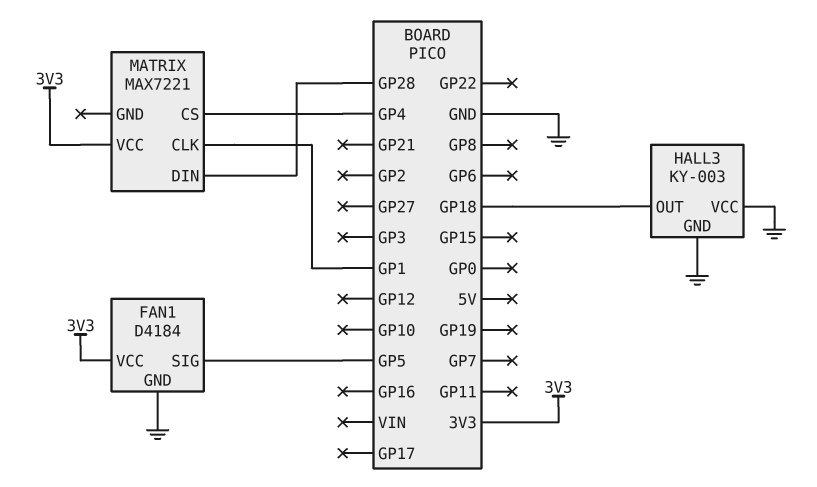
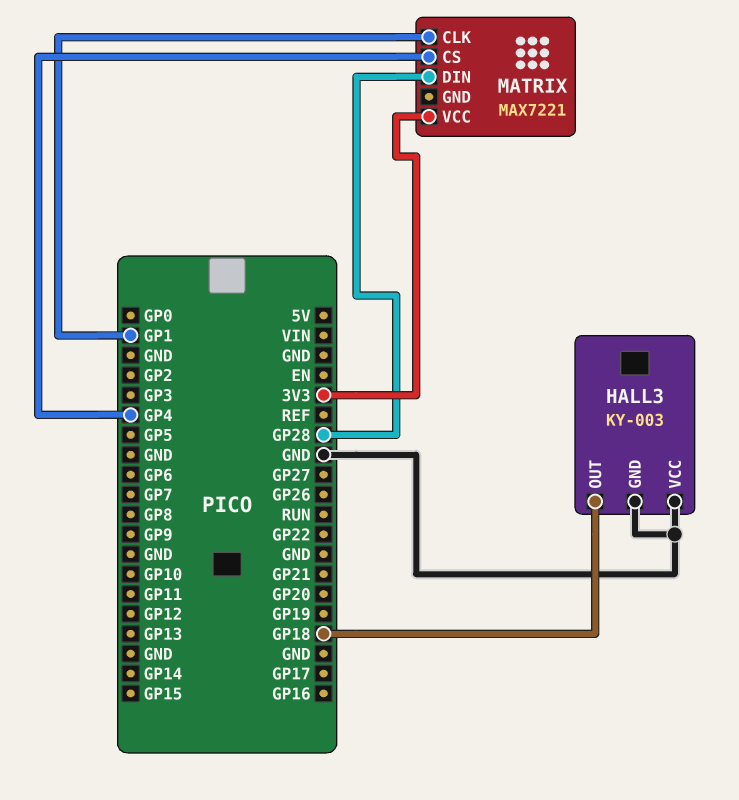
FAN1: D4184 -> none
FAN1 pin GND: GND -> none
FAN1 pin SIG: GP5 -> none
FAN1 pin VCC: 3V3 -> none

